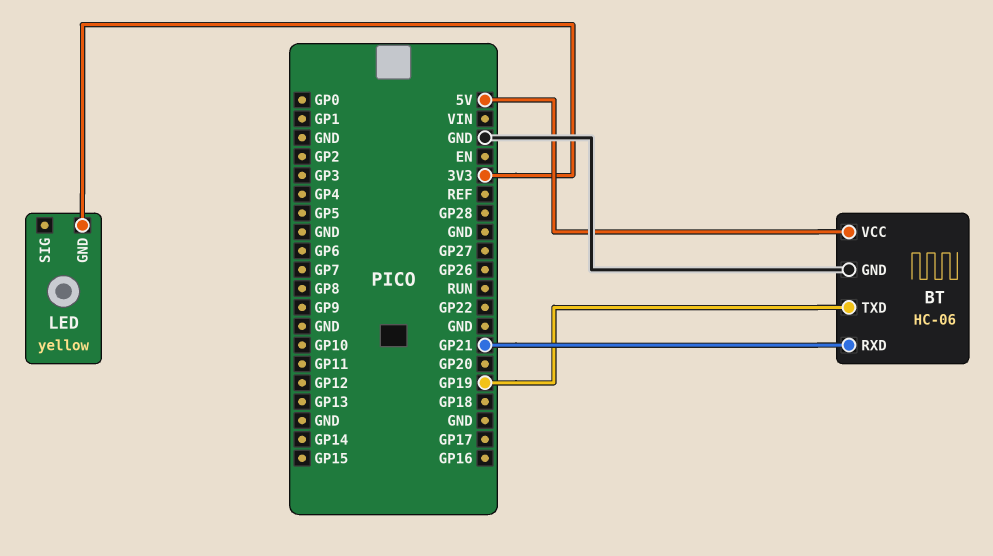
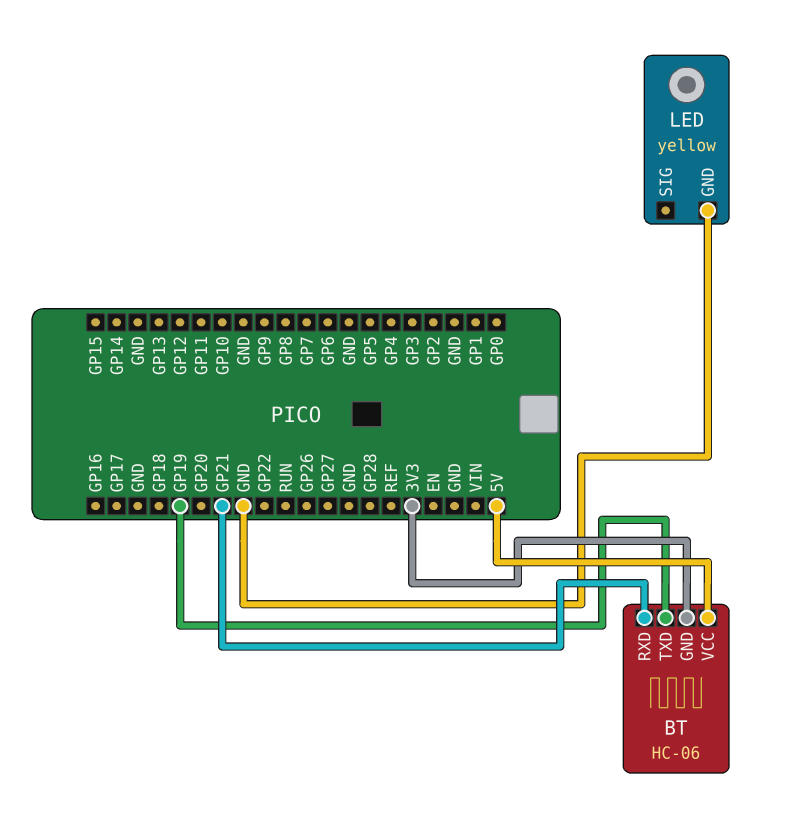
BT pin GND: GND -> 3V3
LED pin GND: 3V3 -> GND

